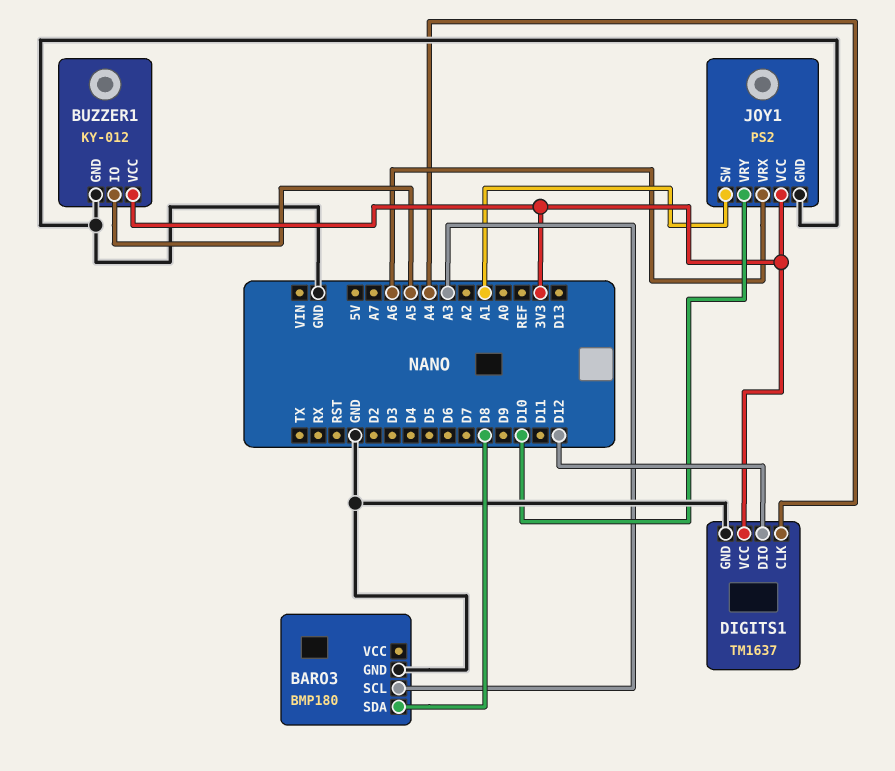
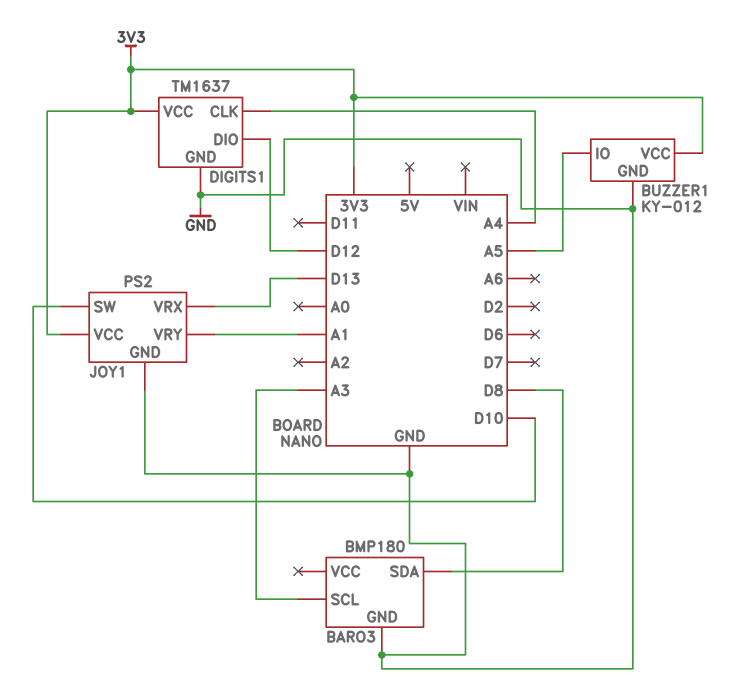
JOY1 pin SW: A1 -> D10
JOY1 pin VRX: A6 -> D13
JOY1 pin VRY: D10 -> A1

